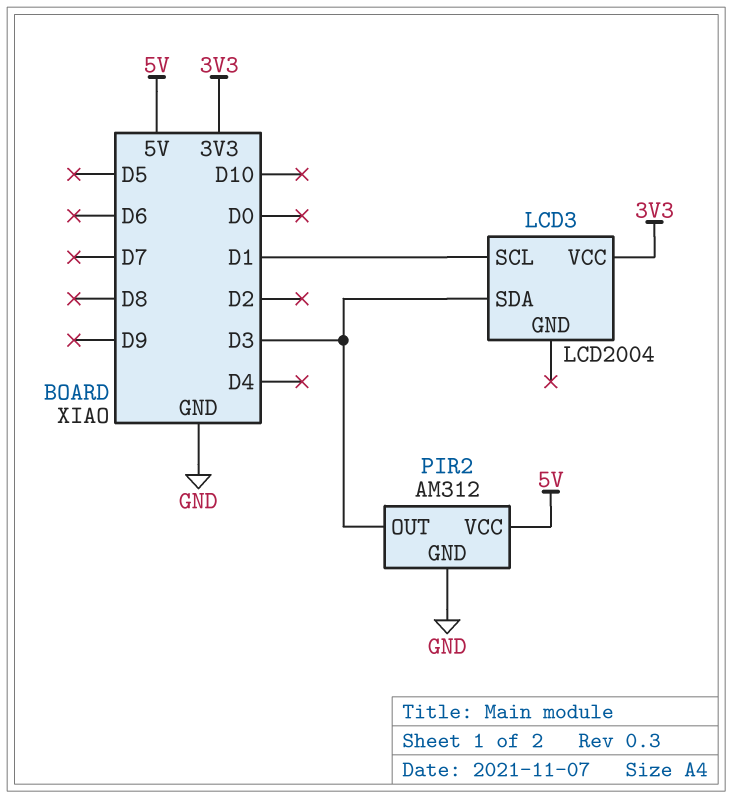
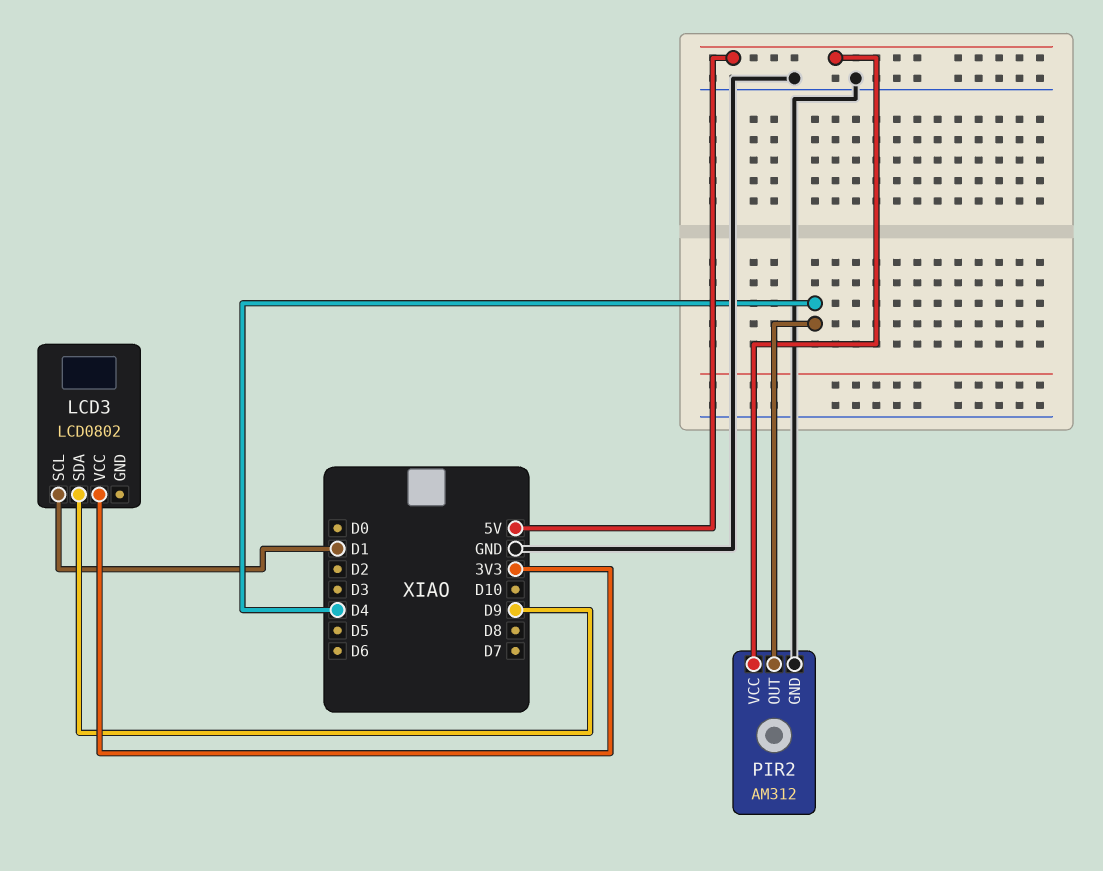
LCD3: LCD2004 -> LCD0802
LCD3 pin SDA: D3 -> D9
PIR2 pin OUT: D3 -> D4

